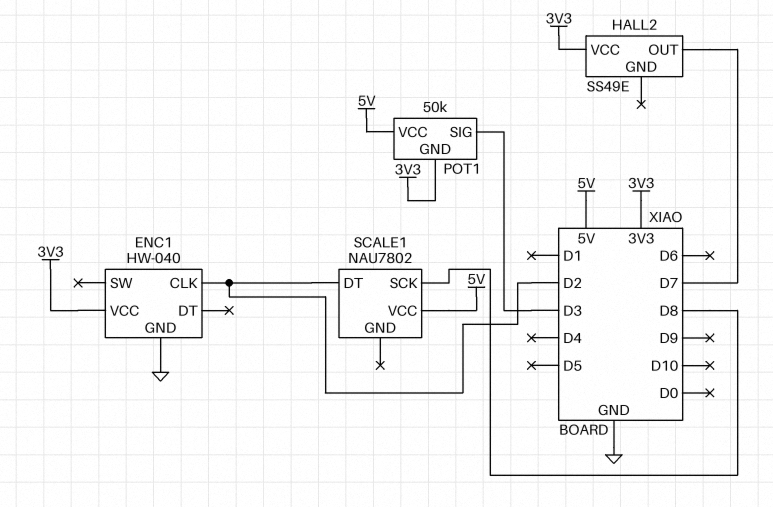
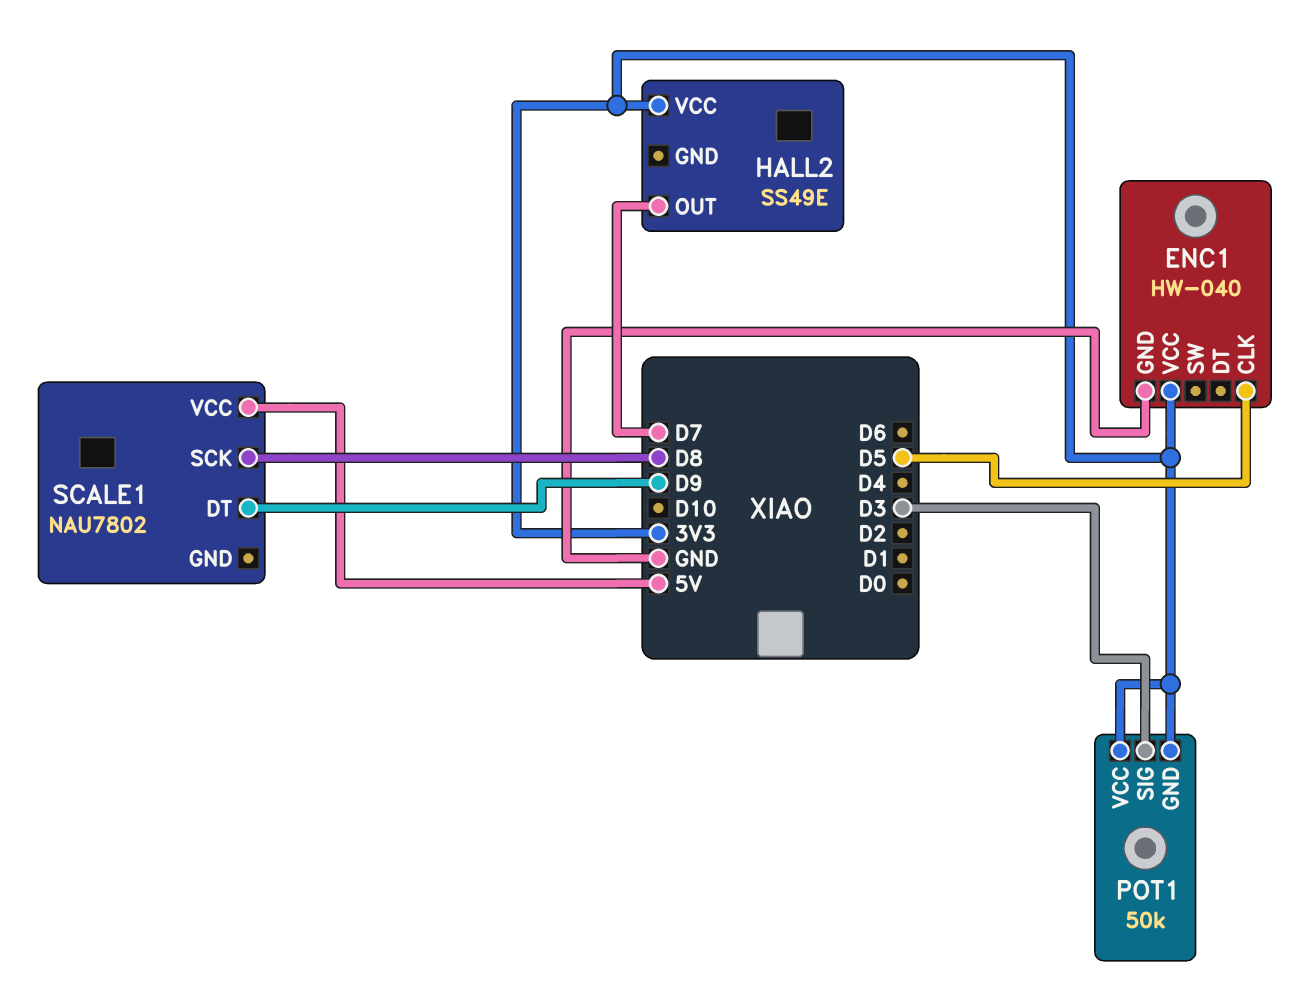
ENC1 pin CLK: D2 -> D5
POT1 pin VCC: 5V -> 3V3
SCALE1 pin DT: D2 -> D9

